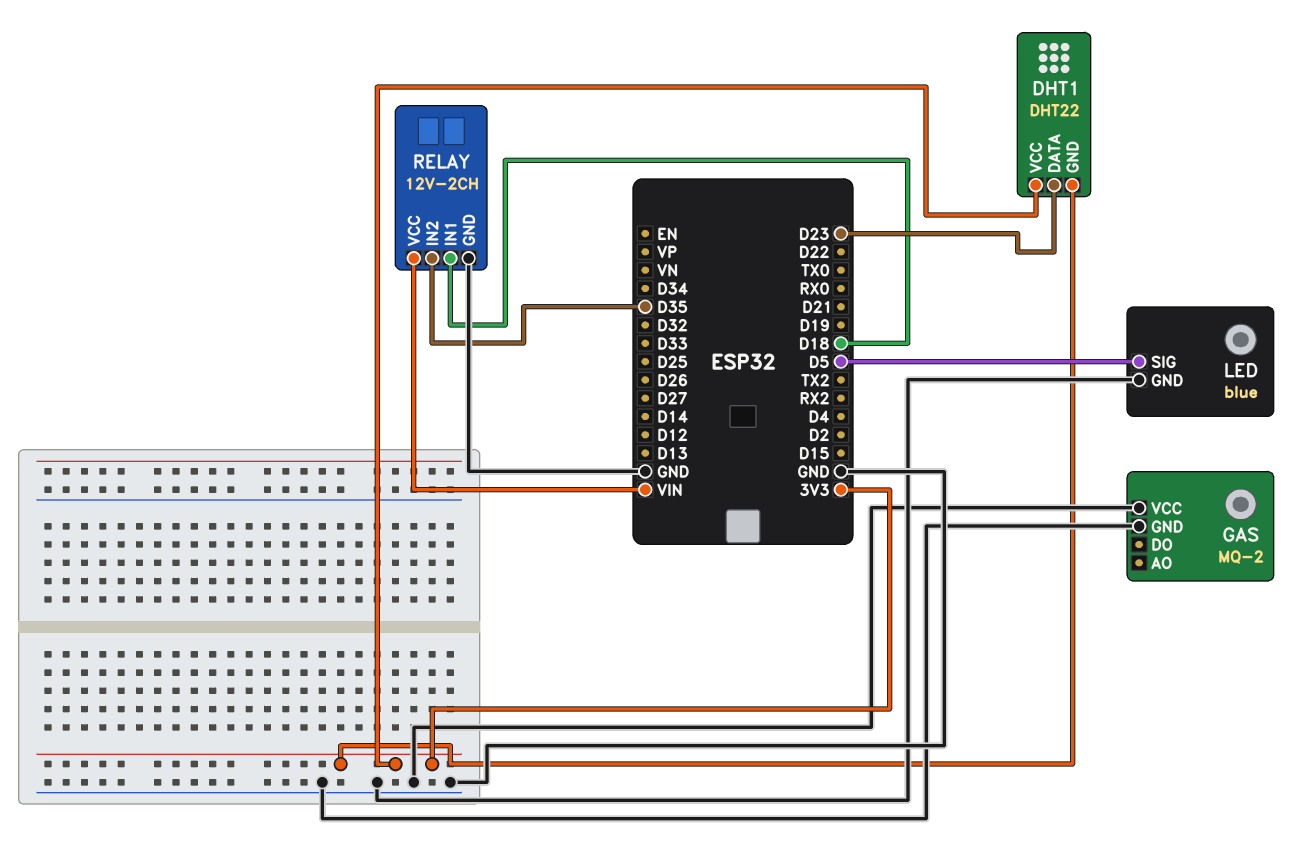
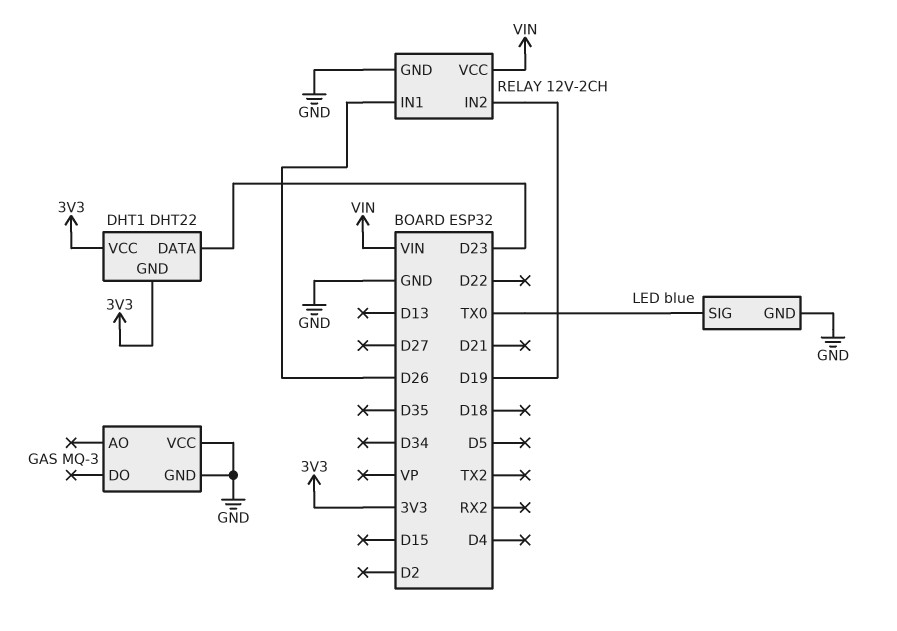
GAS: MQ-2 -> MQ-3
LED pin SIG: D5 -> TX0
RELAY pin IN1: D18 -> D26
RELAY pin IN2: D35 -> D19

